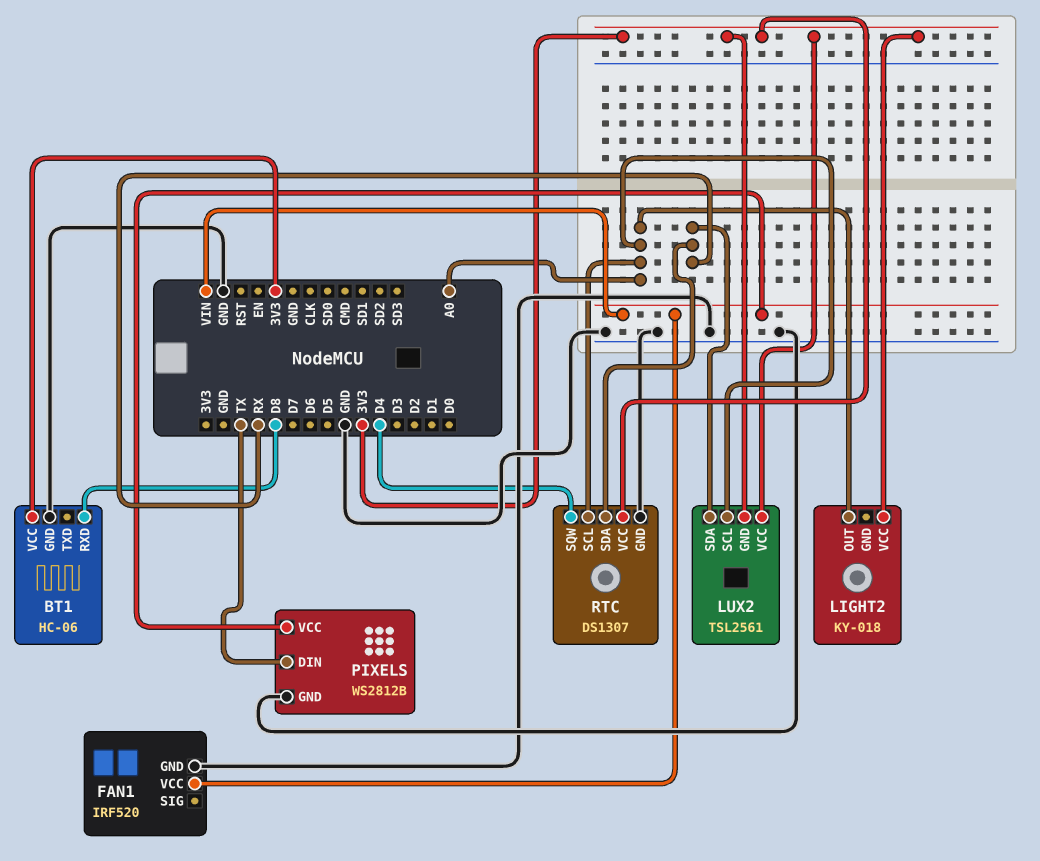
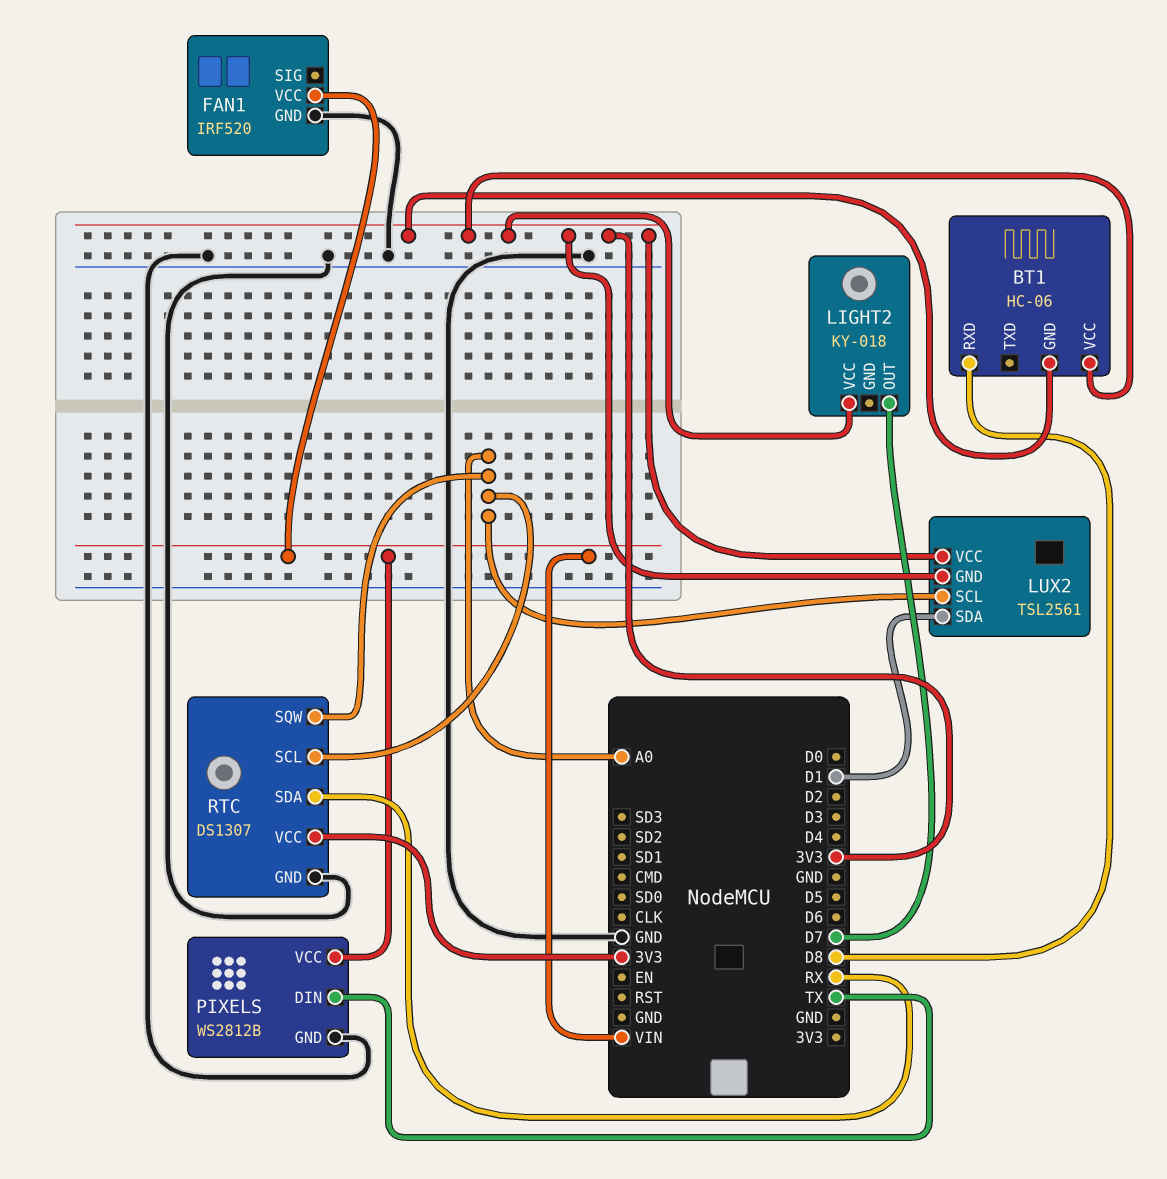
BT1 pin GND: GND -> 3V3
LIGHT2 pin OUT: A0 -> D7
LUX2 pin SDA: RX -> D1
RTC pin SQW: D4 -> A0

